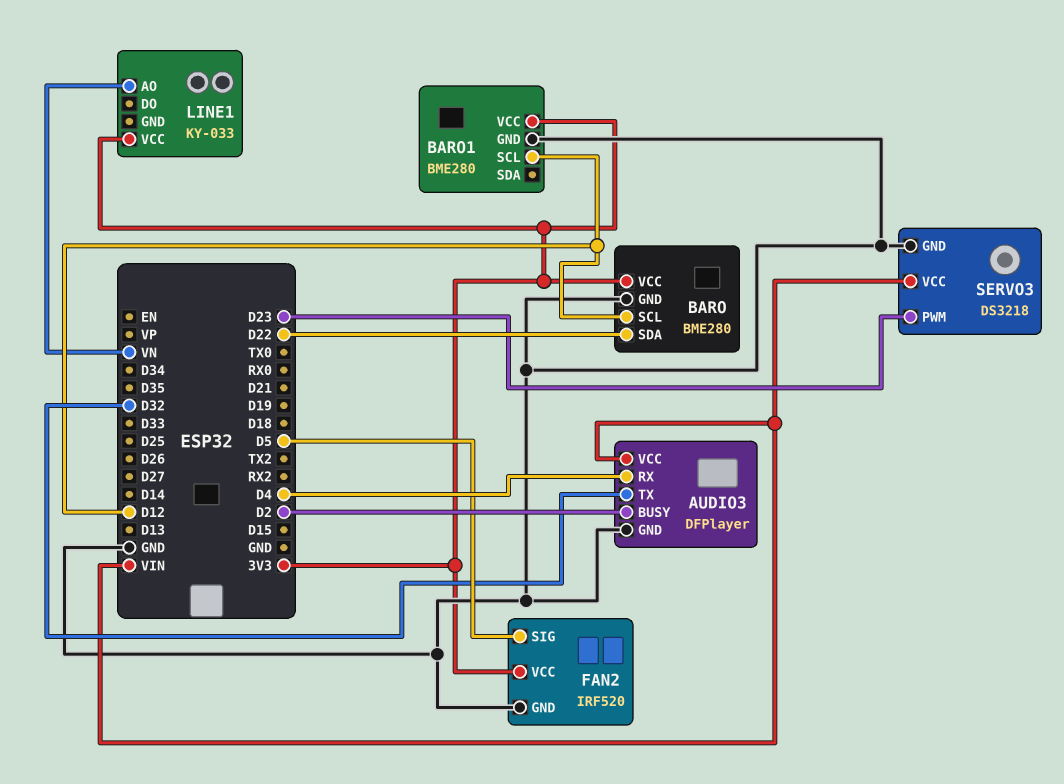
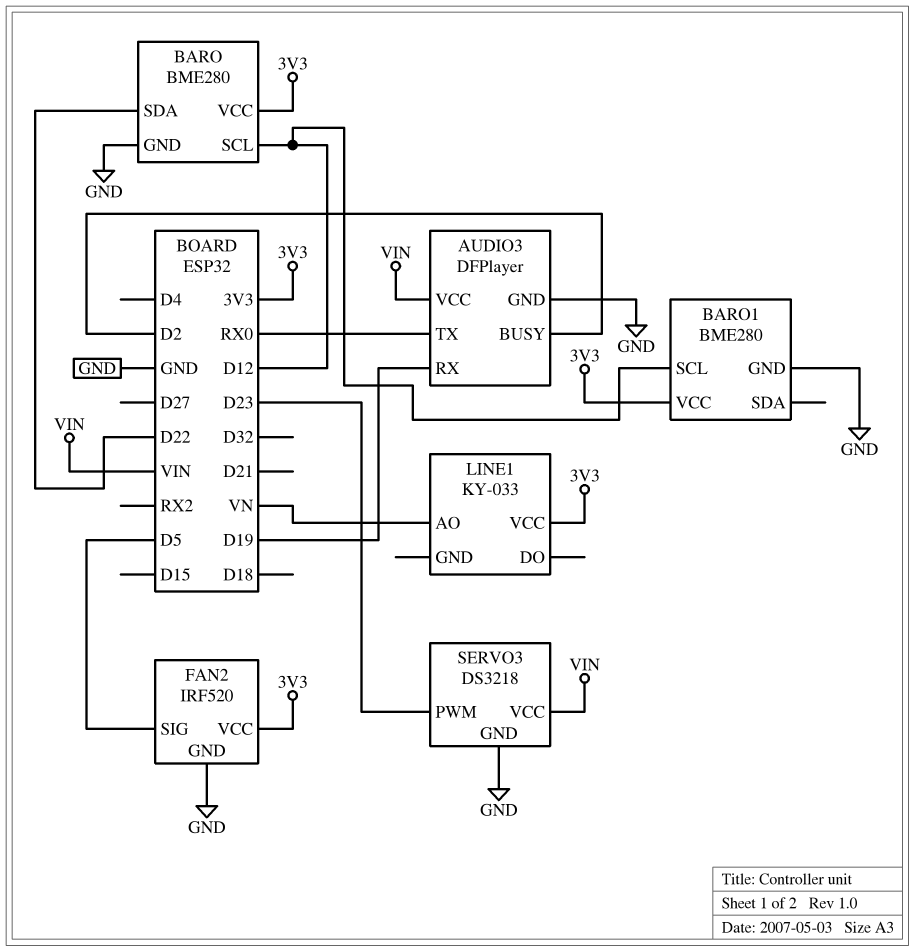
AUDIO3 pin RX: D4 -> D19
AUDIO3 pin TX: D32 -> RX0

